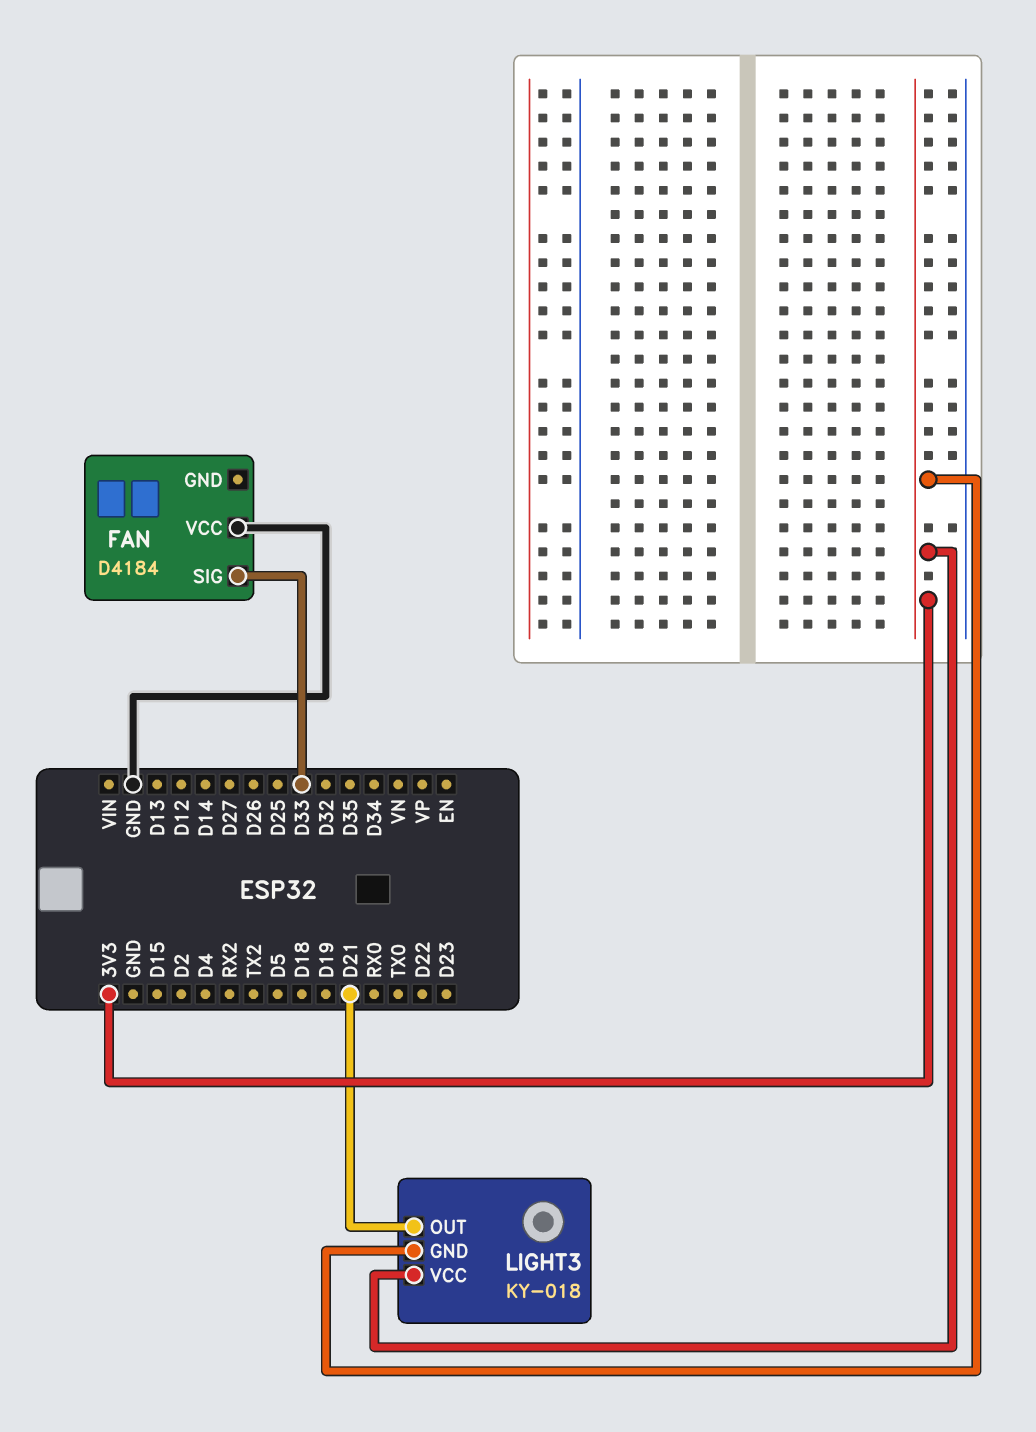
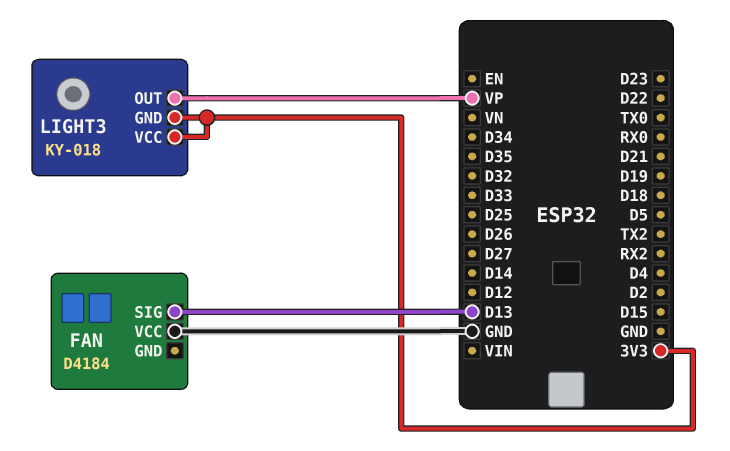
FAN pin SIG: D33 -> D13
LIGHT3 pin OUT: D21 -> VP

